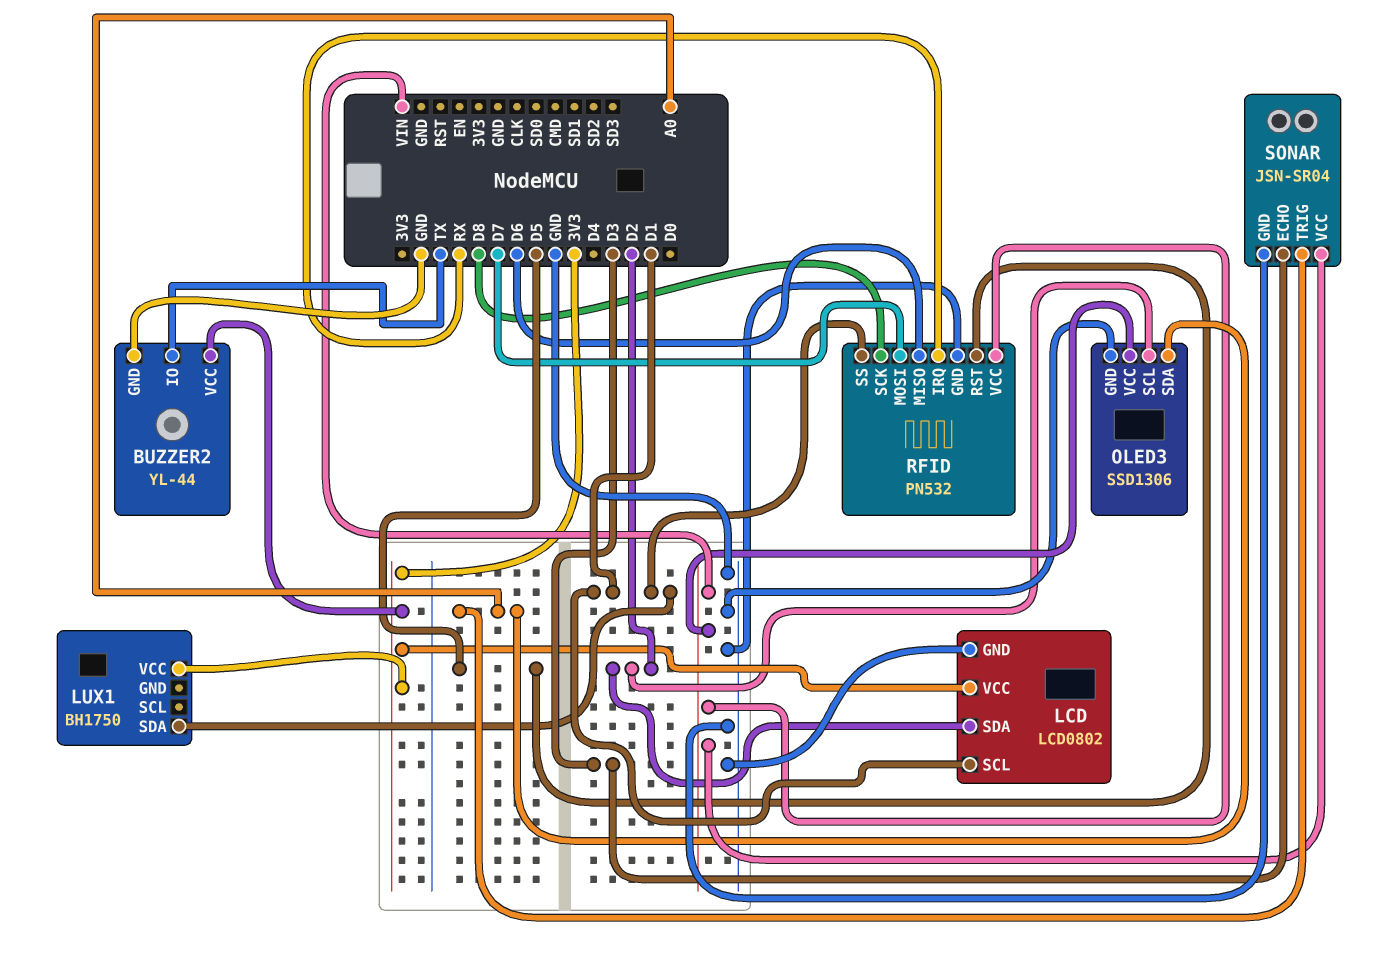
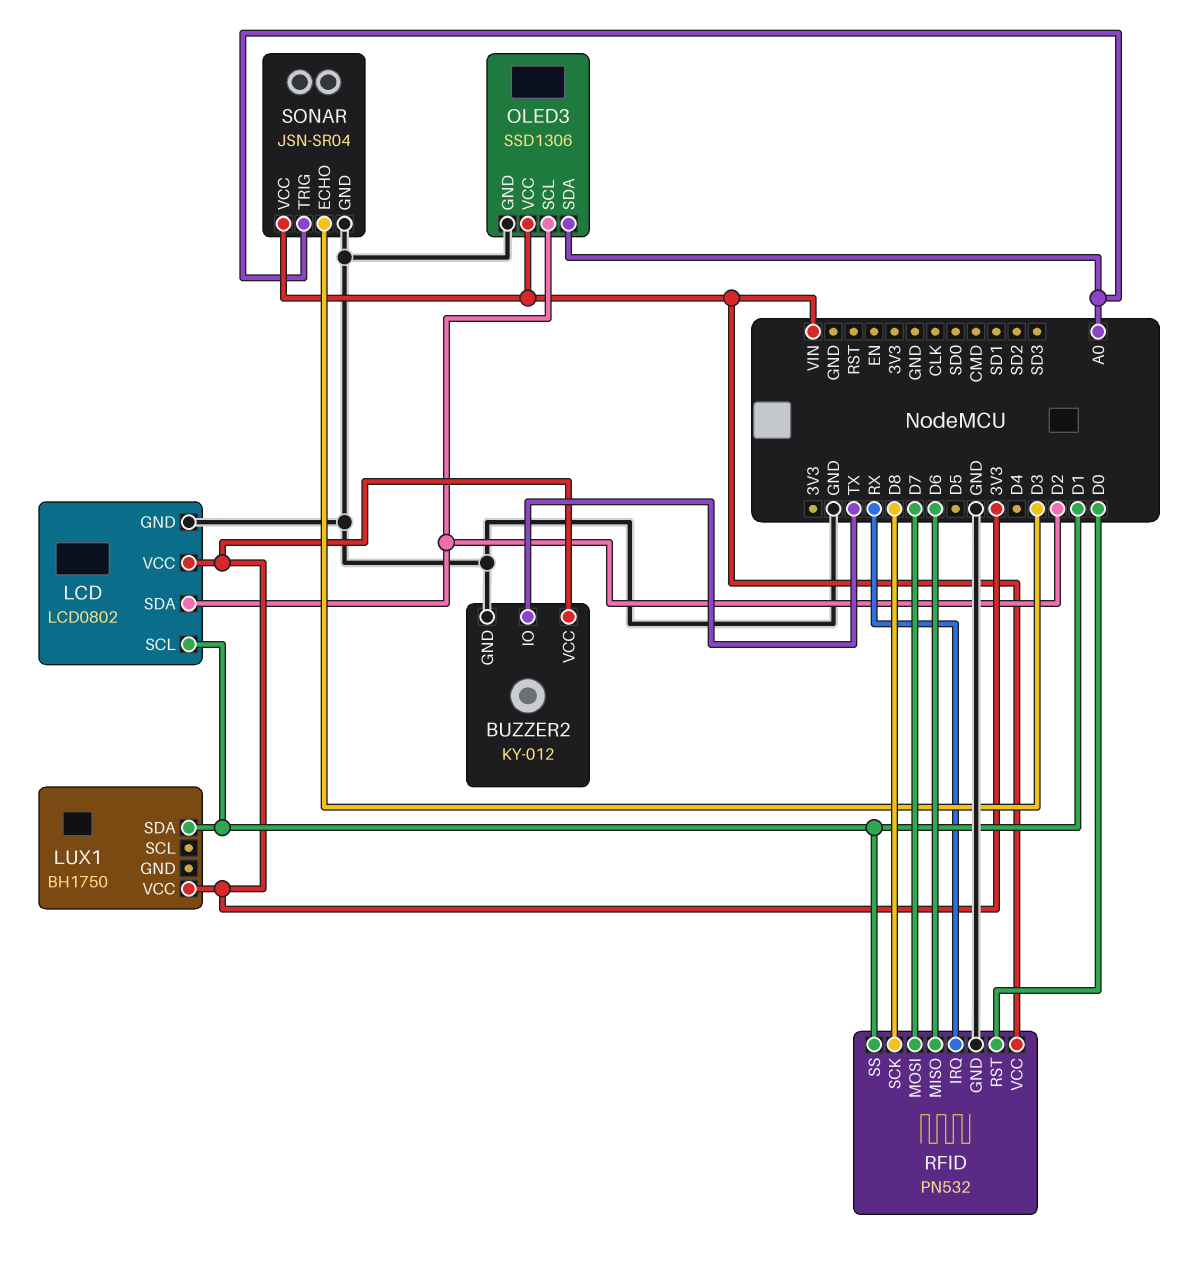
BUZZER2: YL-44 -> KY-012
RFID pin RST: D5 -> D0

